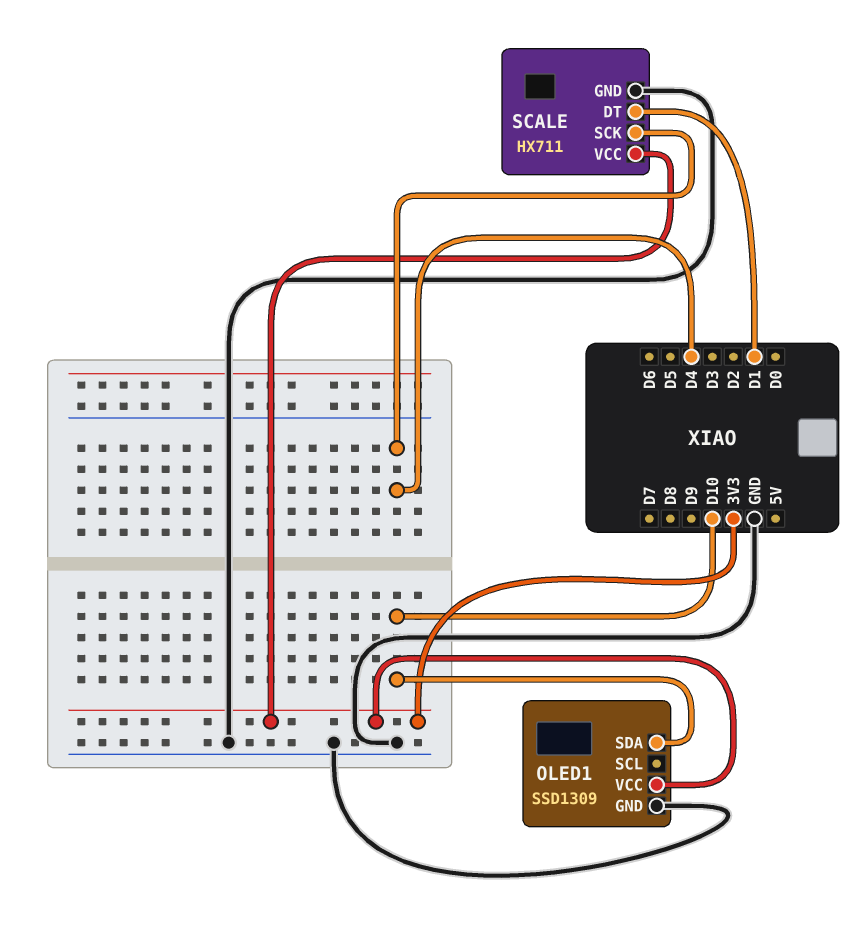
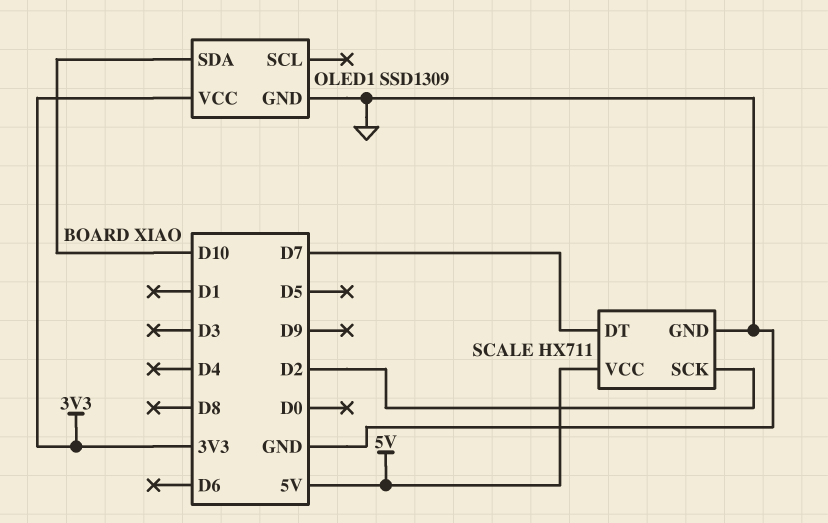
SCALE pin DT: D1 -> D7
SCALE pin SCK: D4 -> D2
SCALE pin VCC: 3V3 -> 5V

